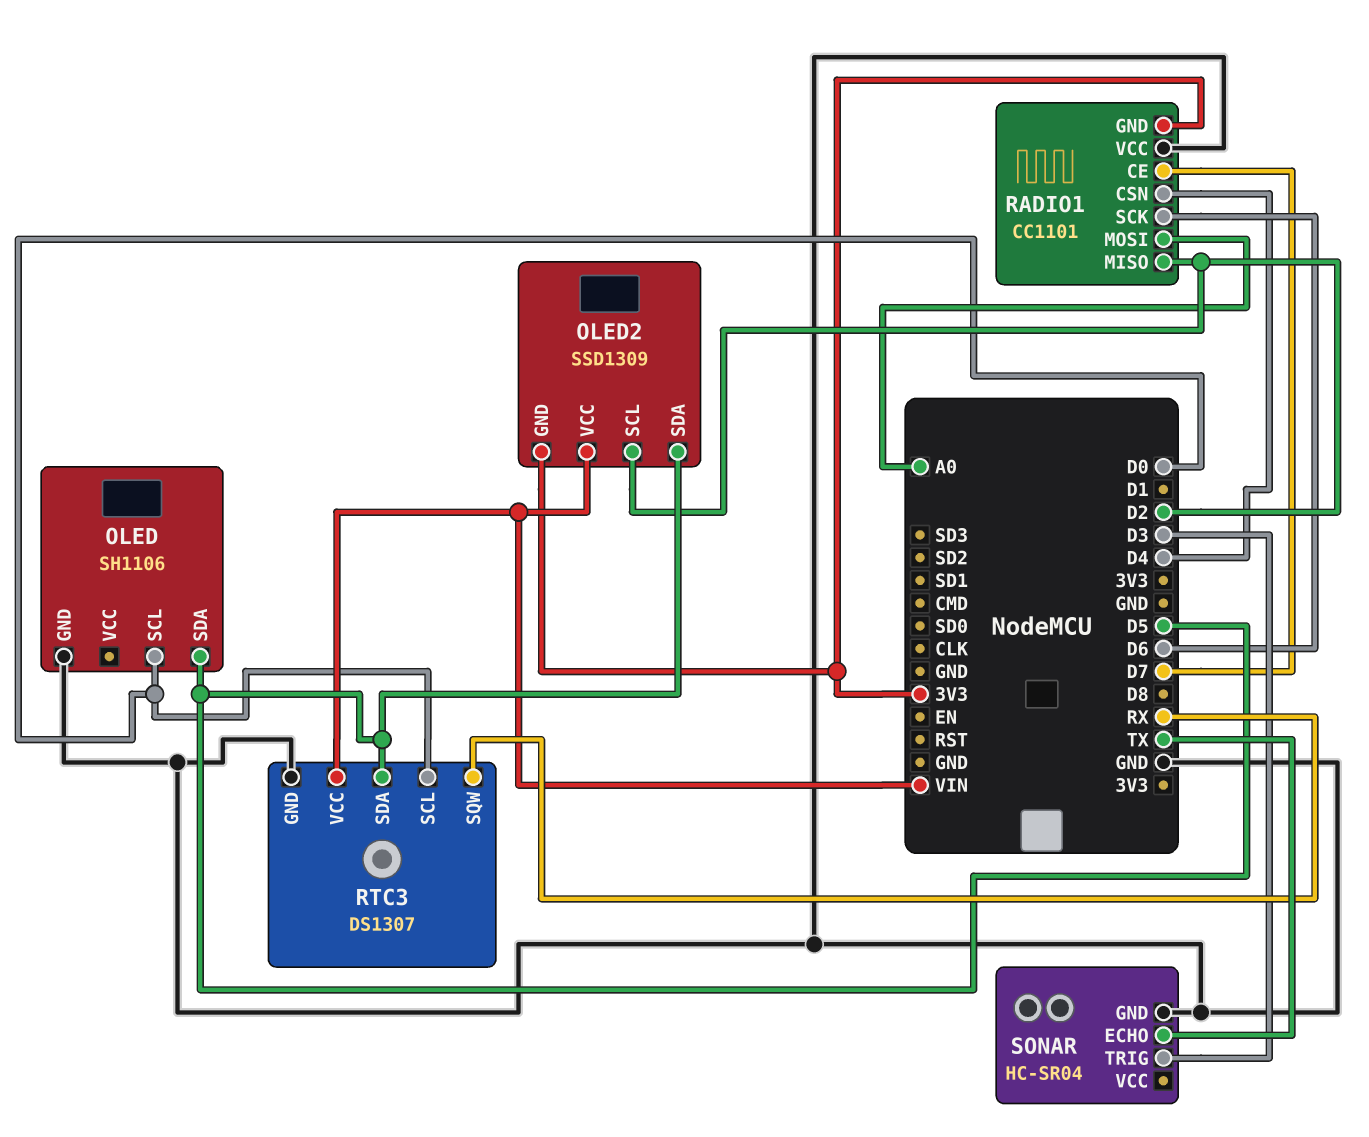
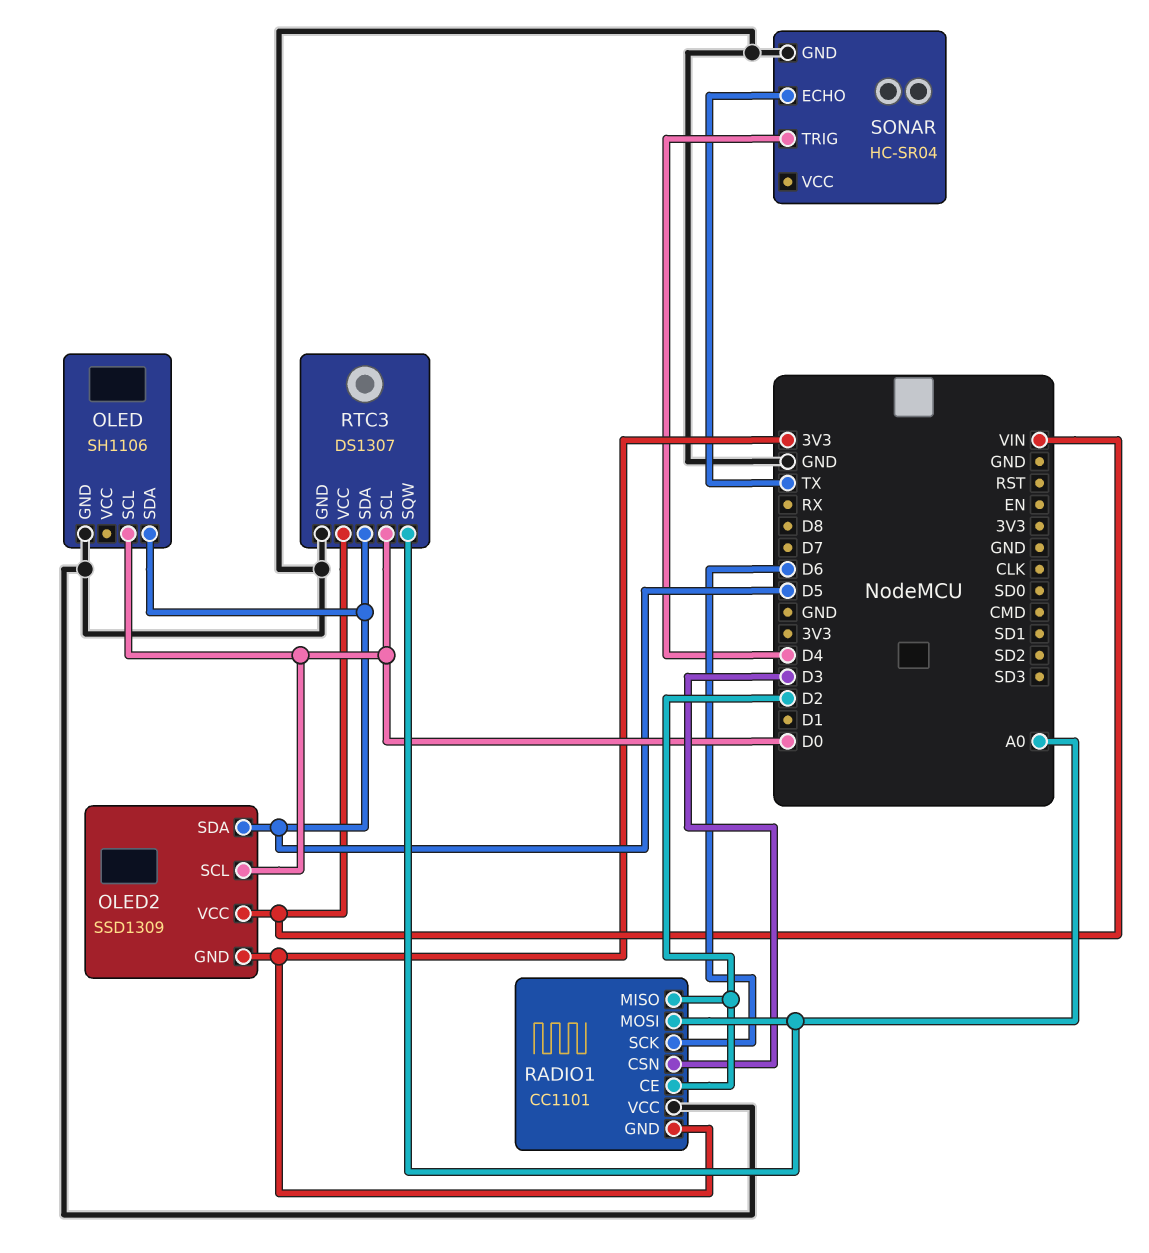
OLED2 pin SCL: D2 -> D0
RADIO1 pin CE: D7 -> D2
RADIO1 pin CSN: D4 -> D3
RTC3 pin SQW: RX -> A0
SONAR pin TRIG: D3 -> D4

